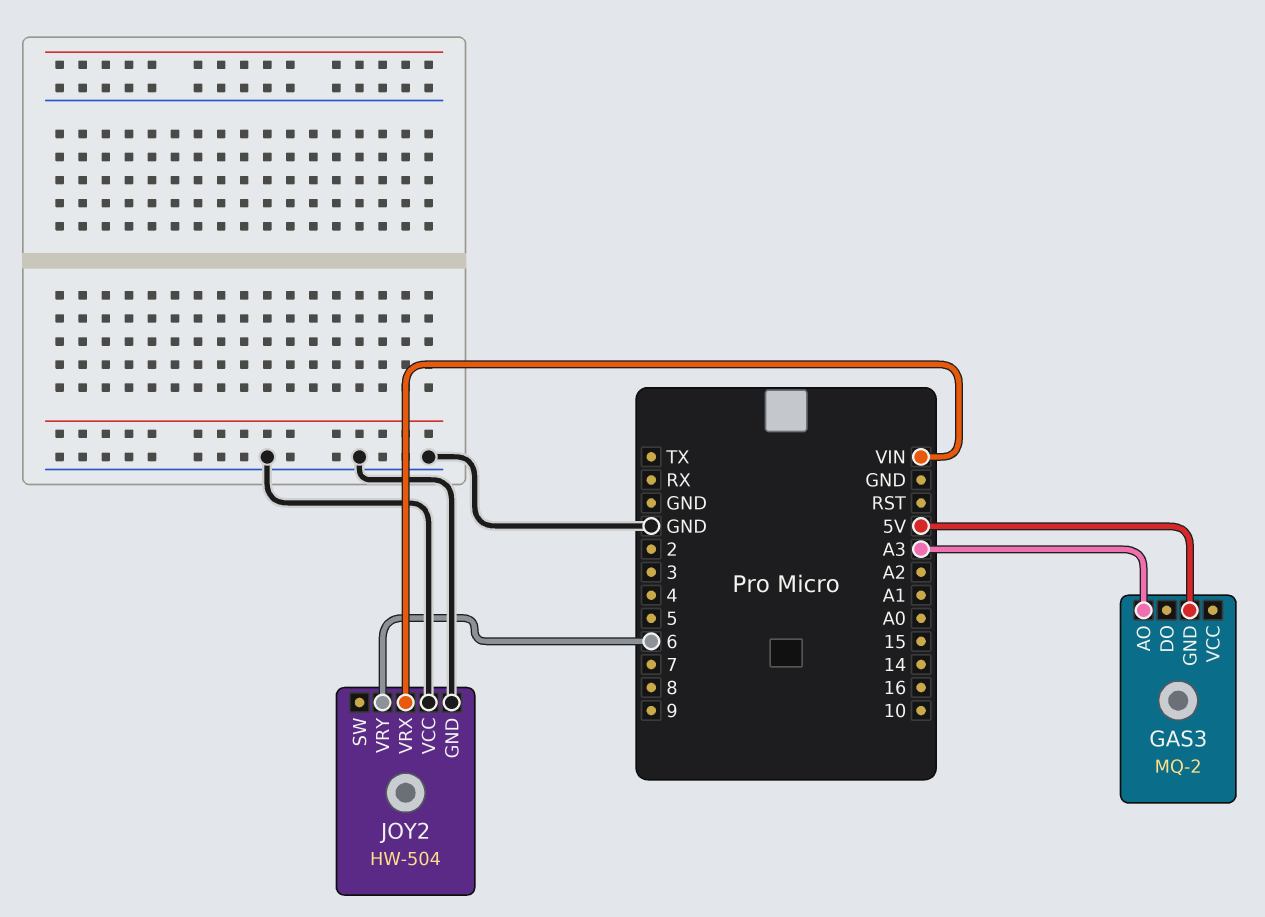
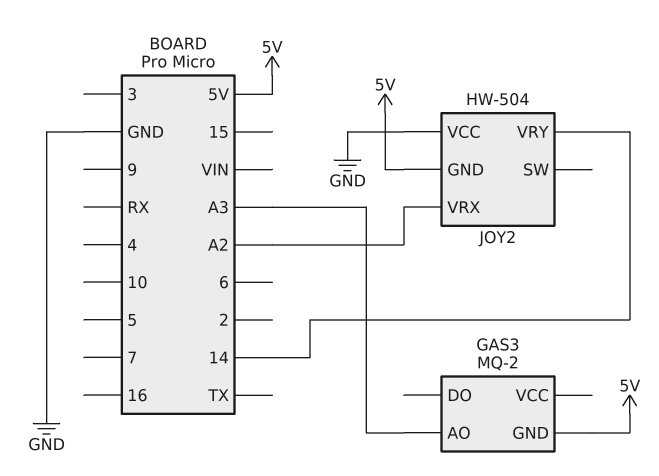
JOY2 pin GND: GND -> 5V
JOY2 pin VRX: VIN -> A2
JOY2 pin VRY: 6 -> 14

